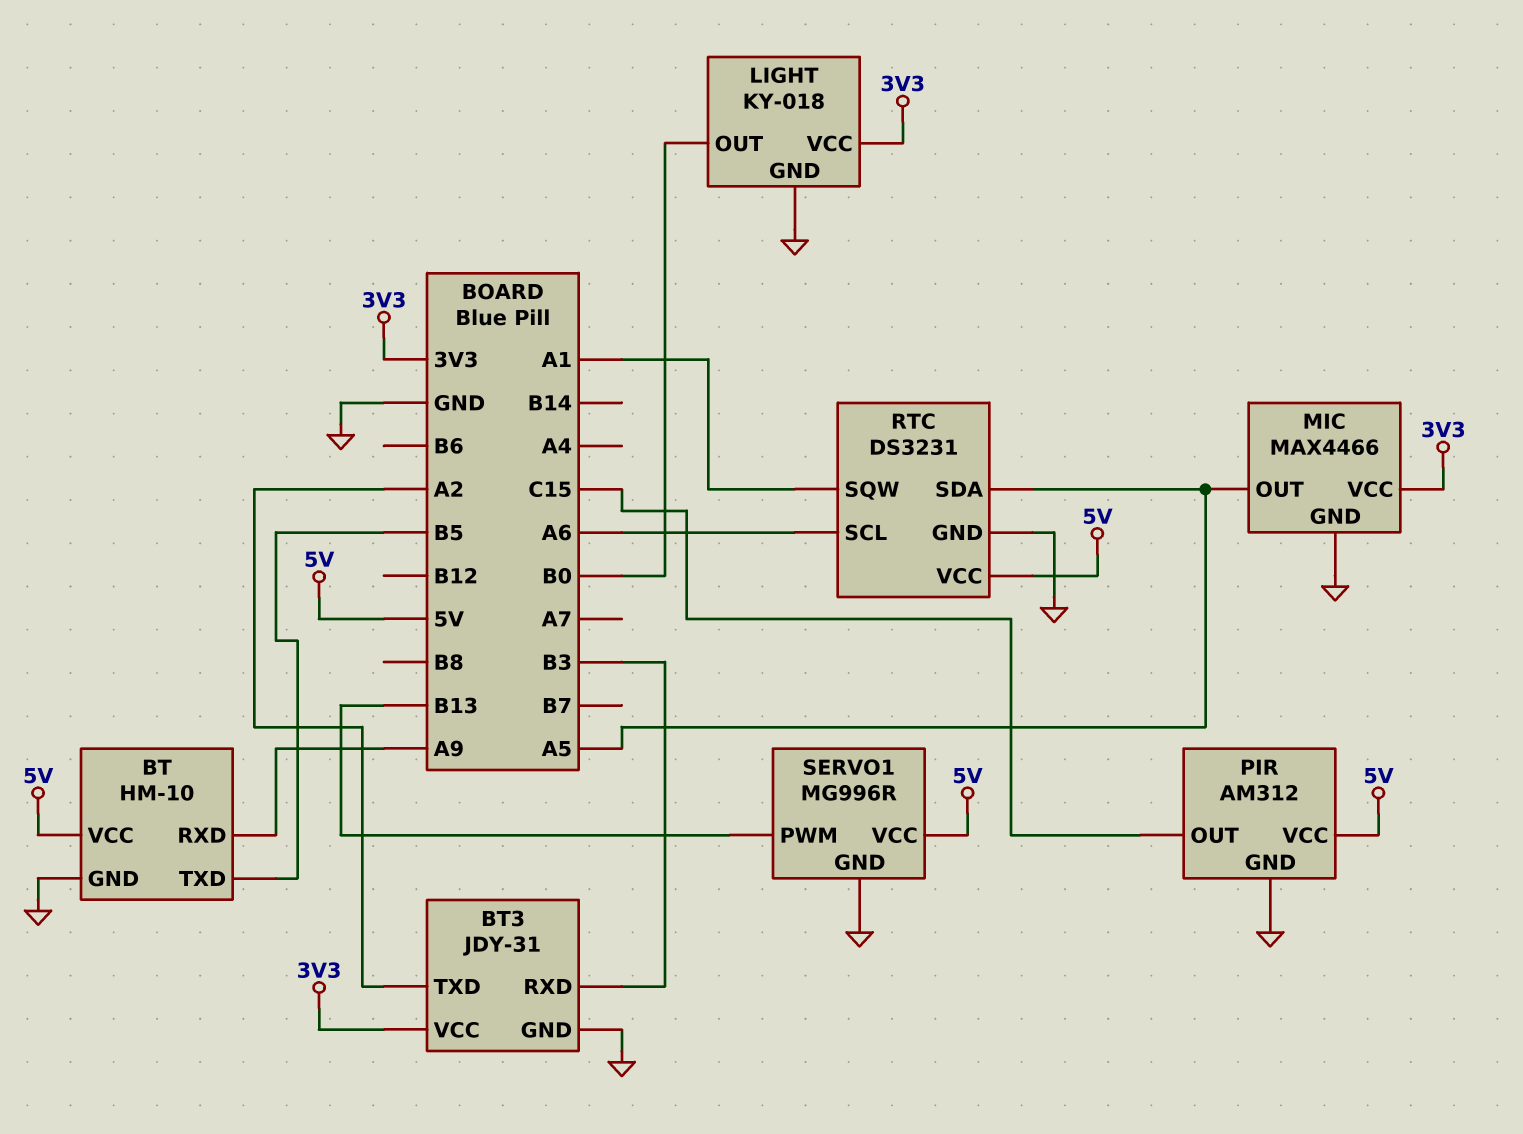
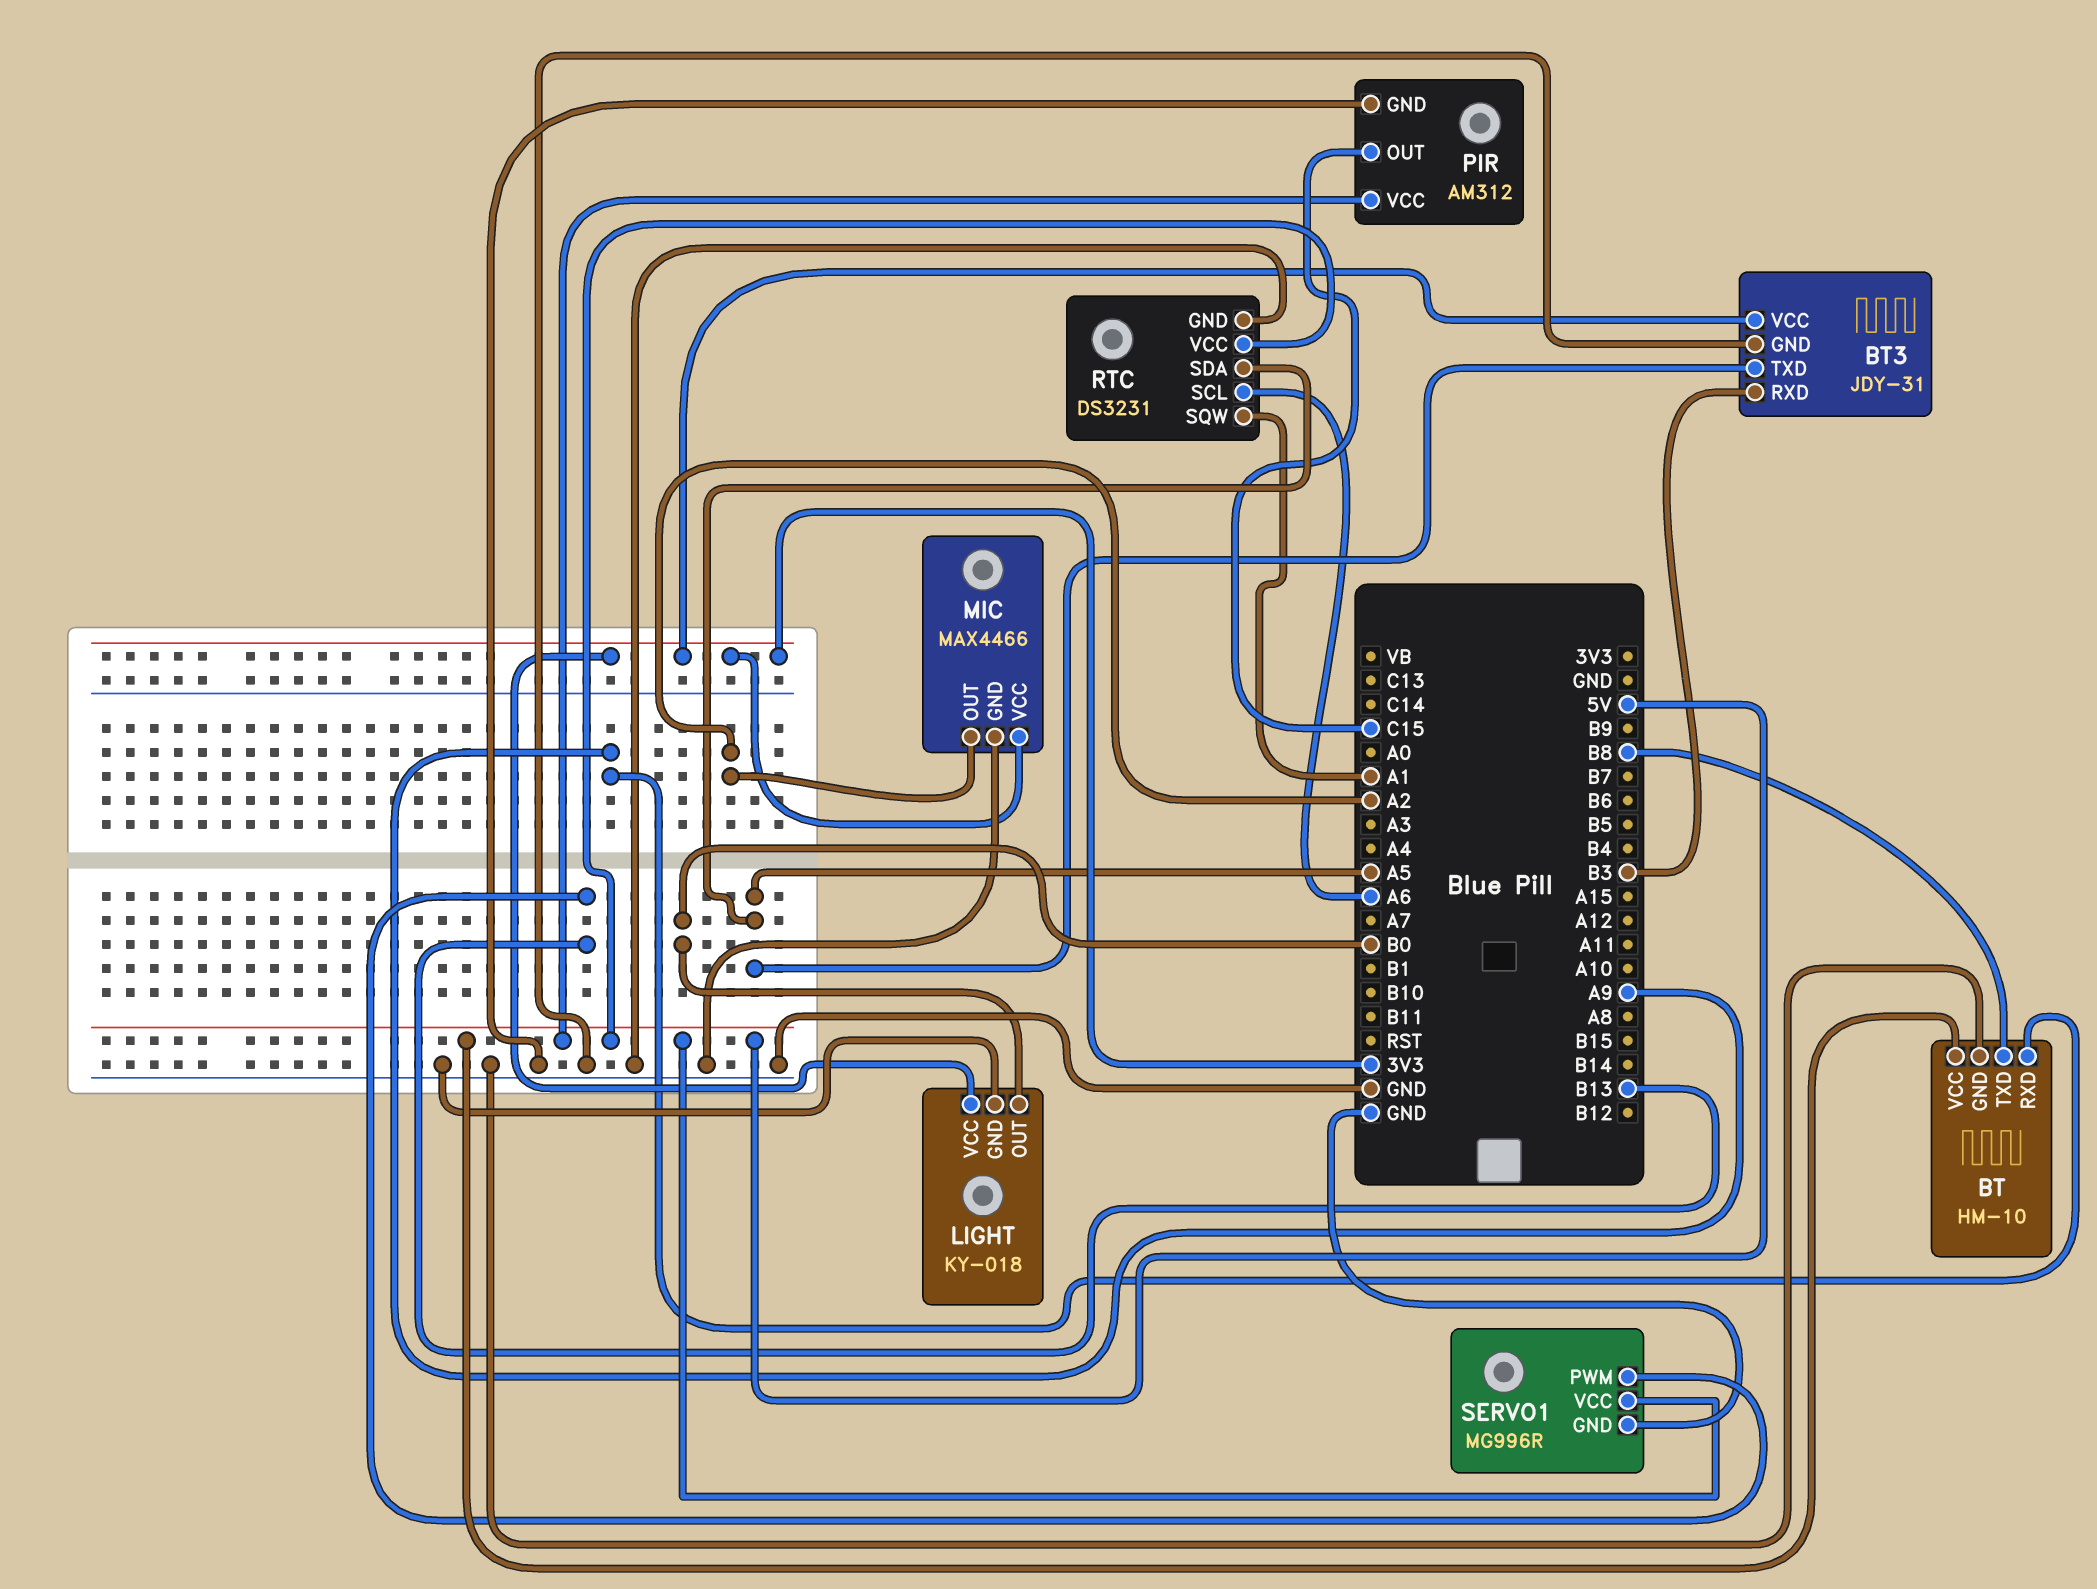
BT pin TXD: B5 -> B8
BT3 pin TXD: A2 -> A5
MIC pin OUT: A5 -> A2

